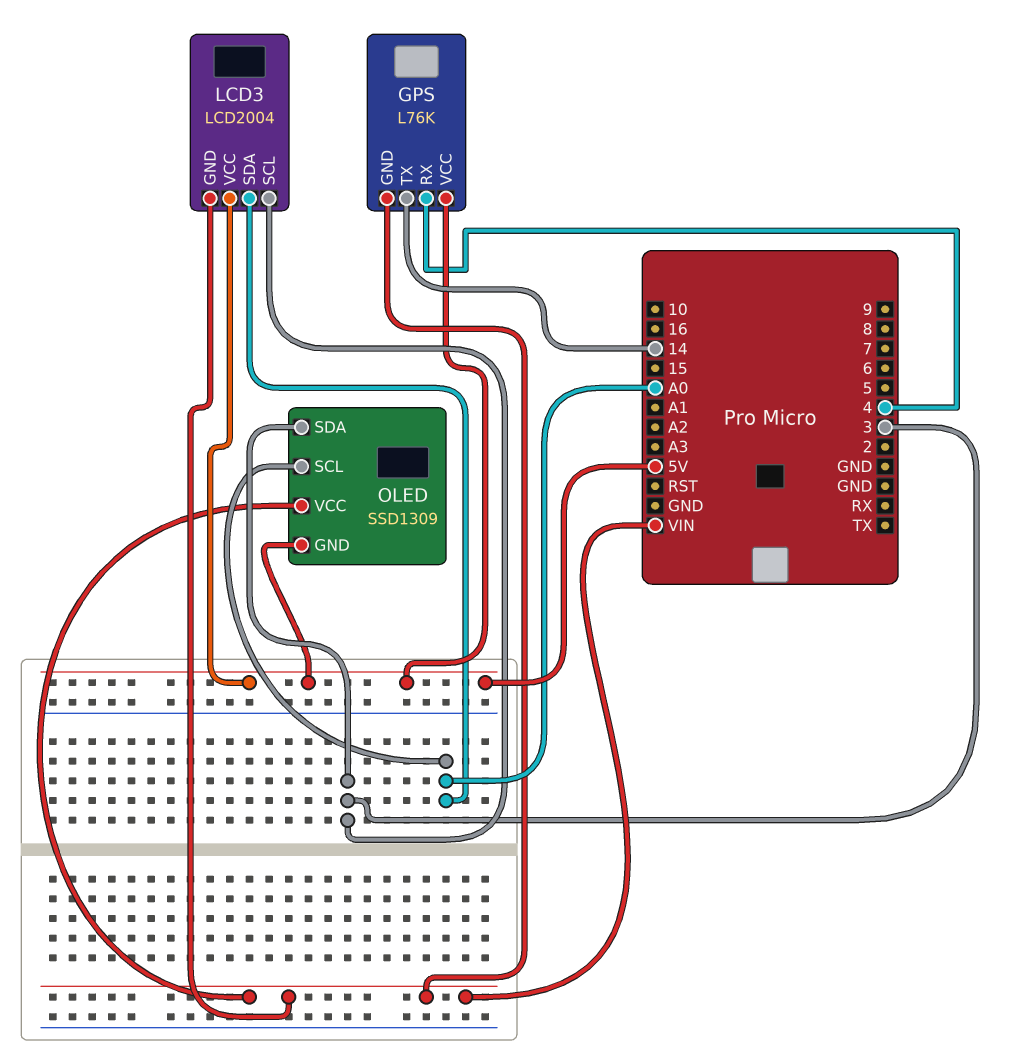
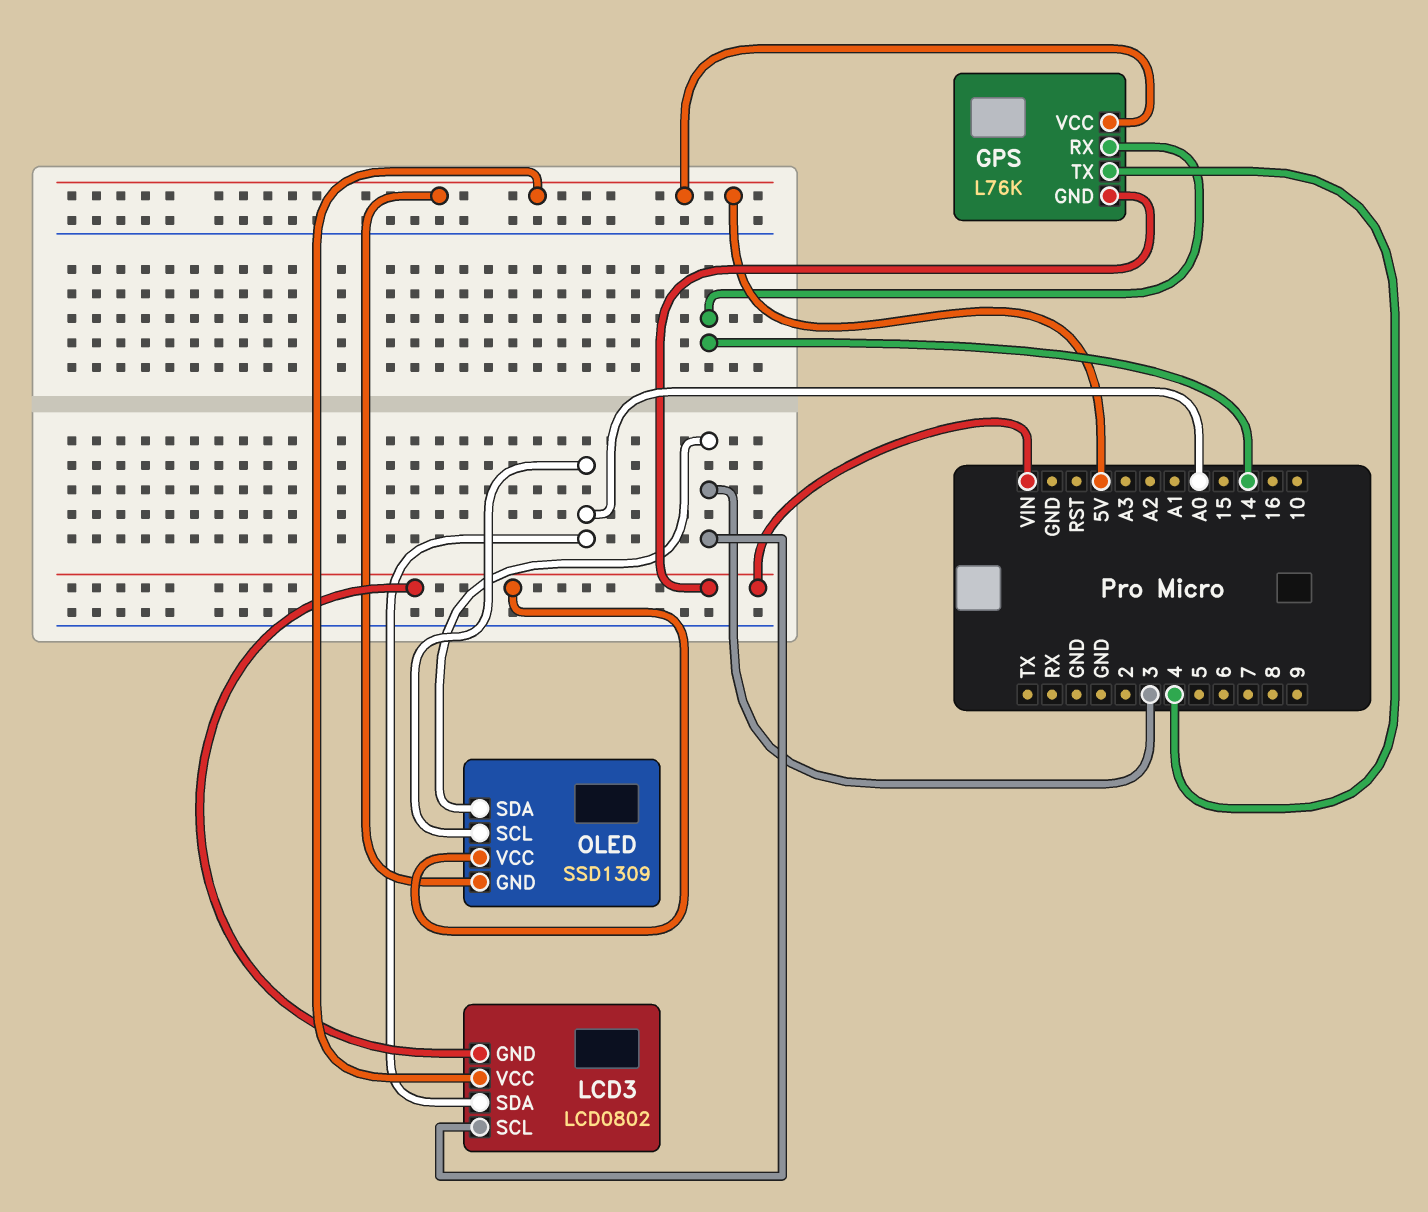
GPS pin RX: 4 -> 14
GPS pin TX: 14 -> 4
LCD3: LCD2004 -> LCD0802

